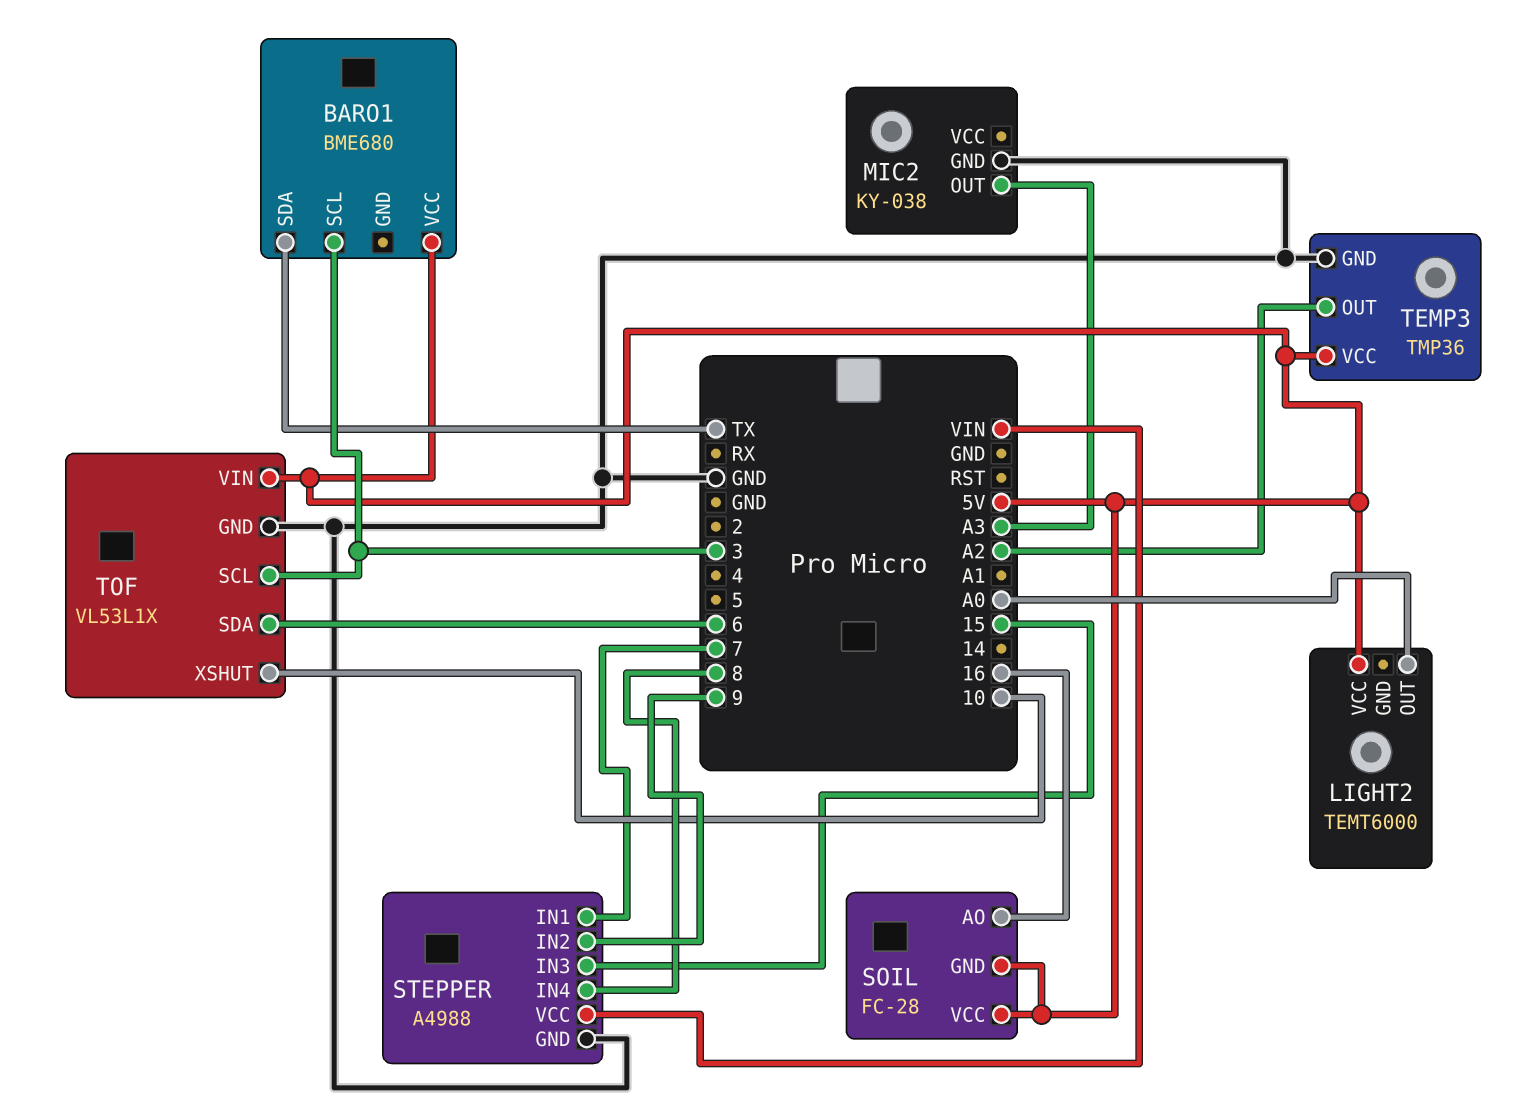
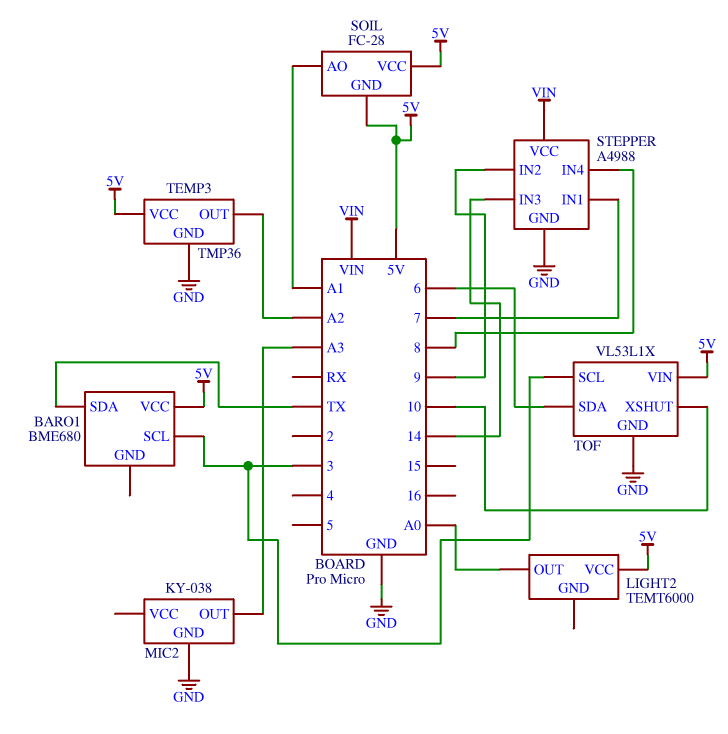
SOIL pin AO: 16 -> A1
STEPPER pin IN3: 15 -> 14

